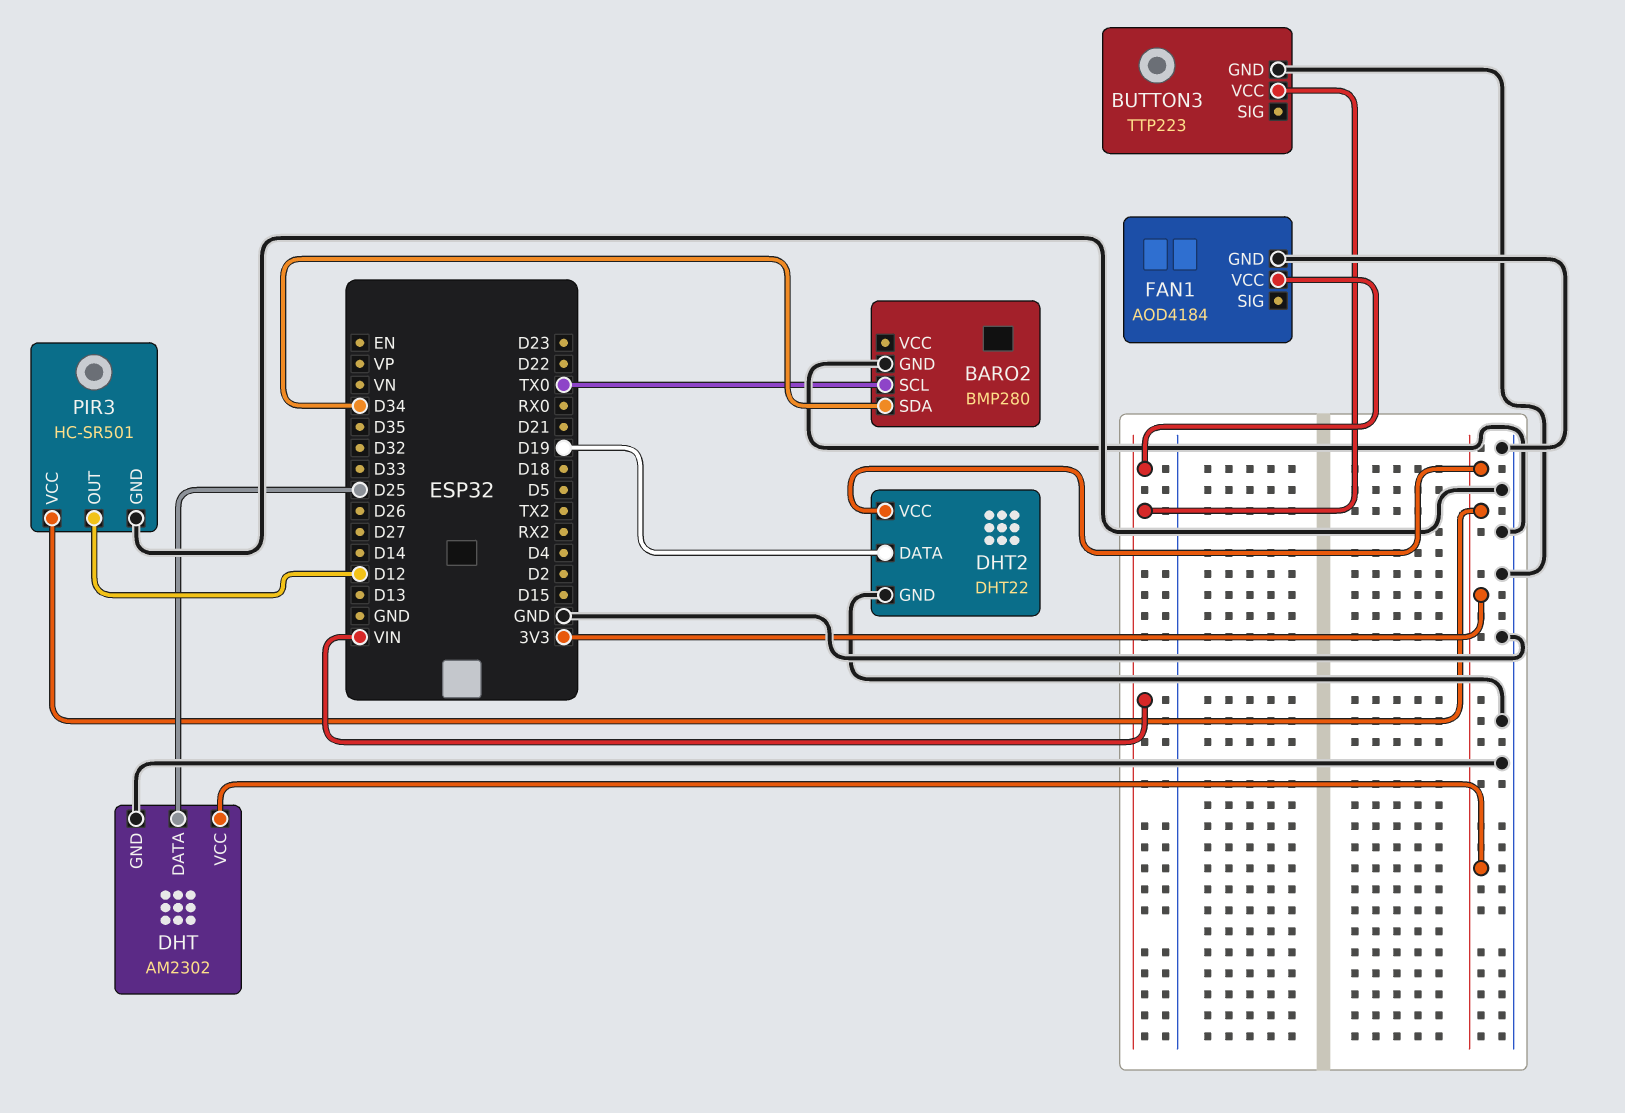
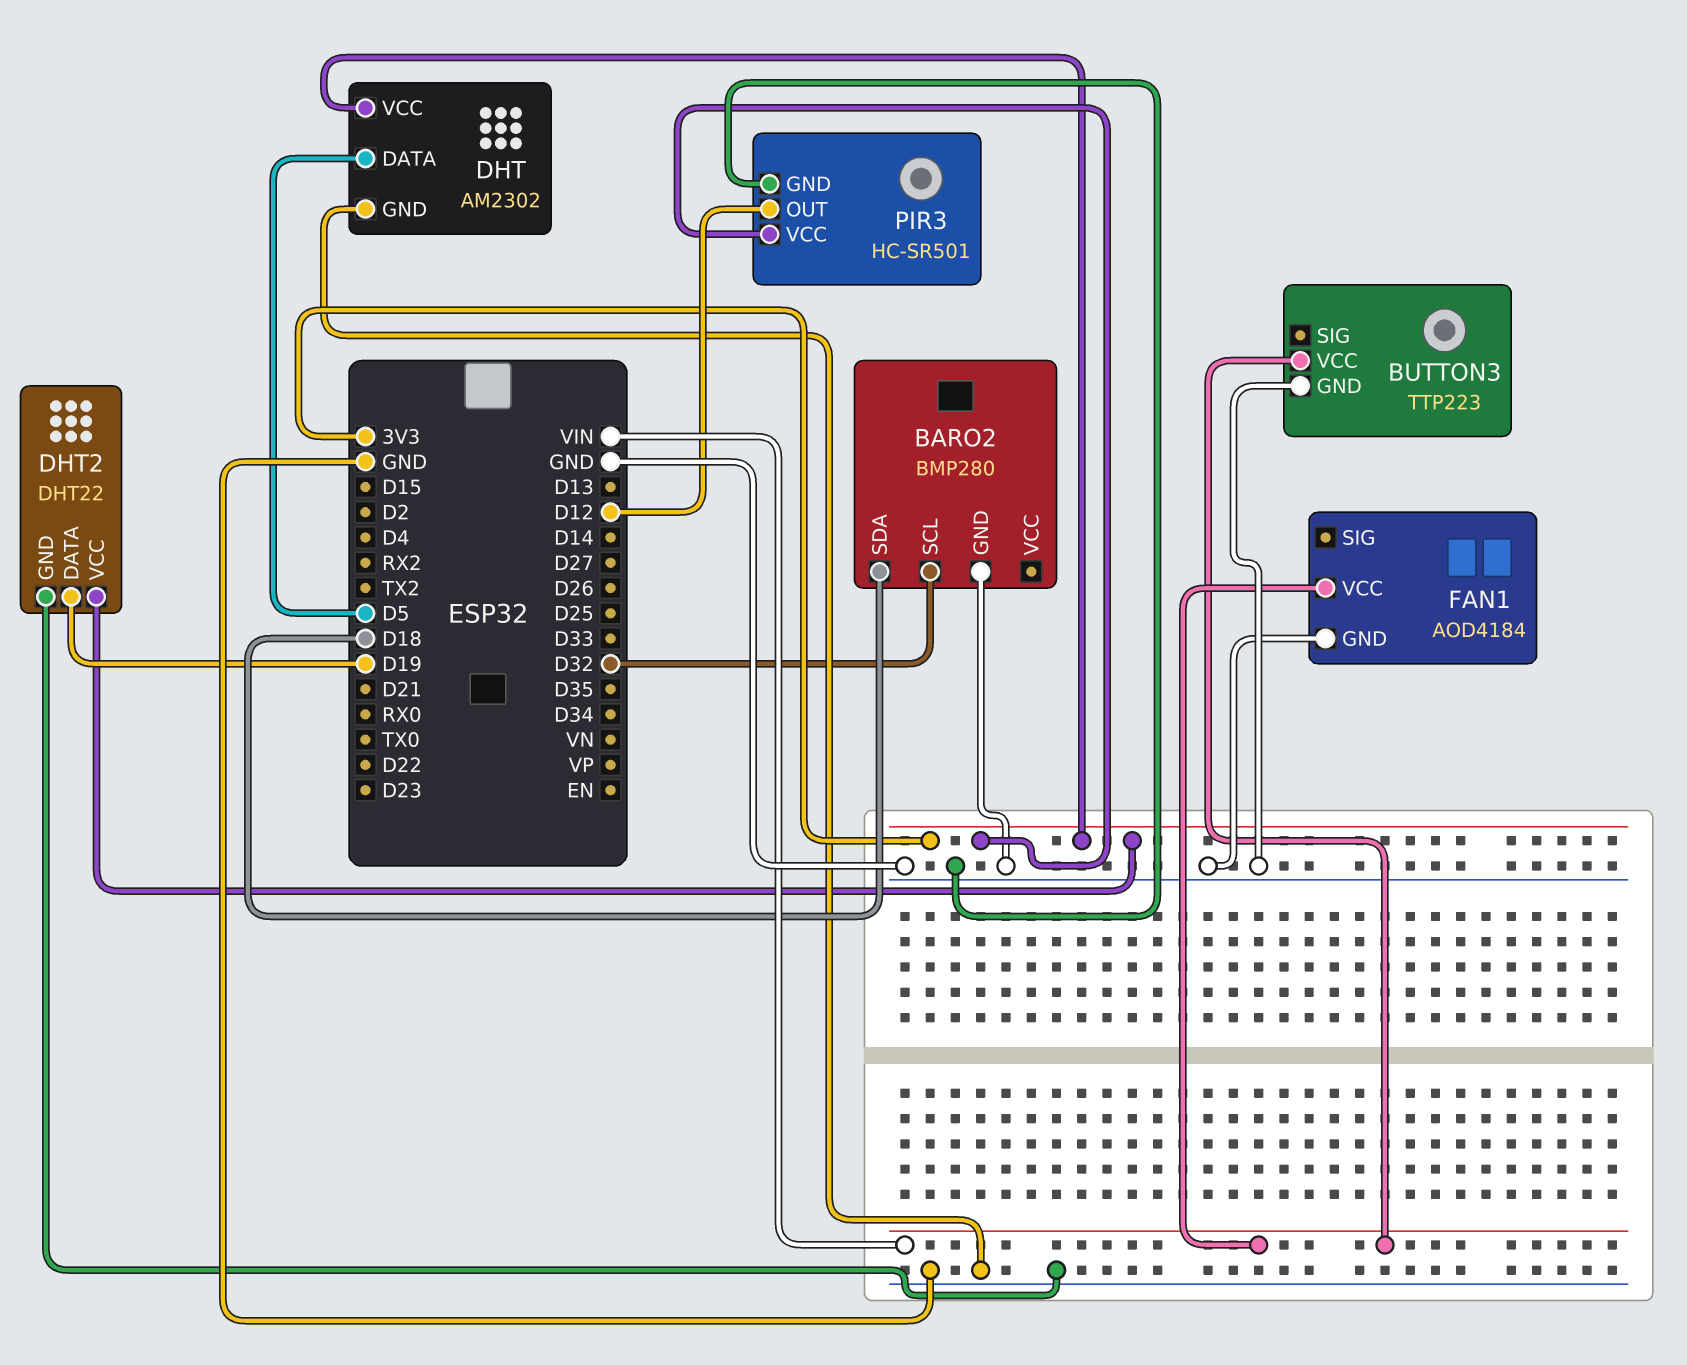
BARO2 pin SCL: TX0 -> D32
BARO2 pin SDA: D34 -> D18
DHT pin DATA: D25 -> D5

